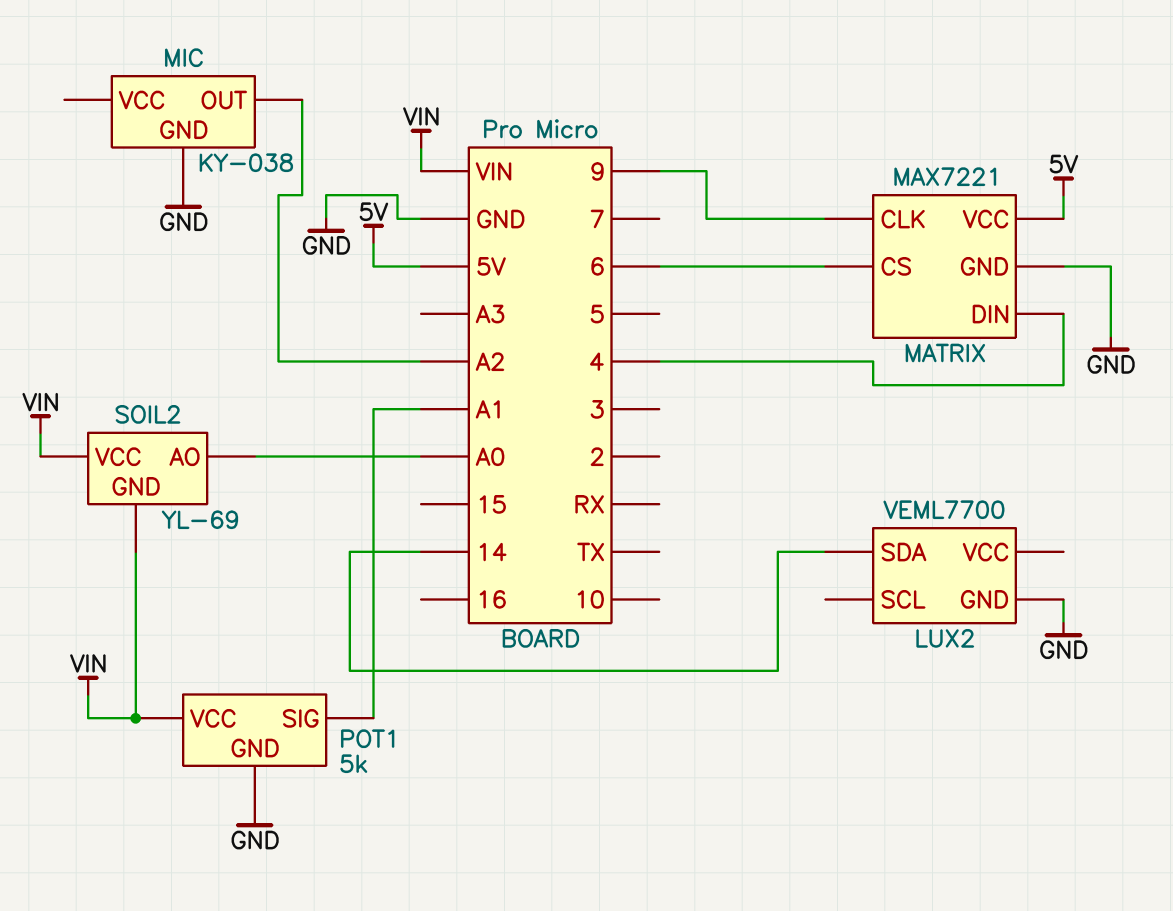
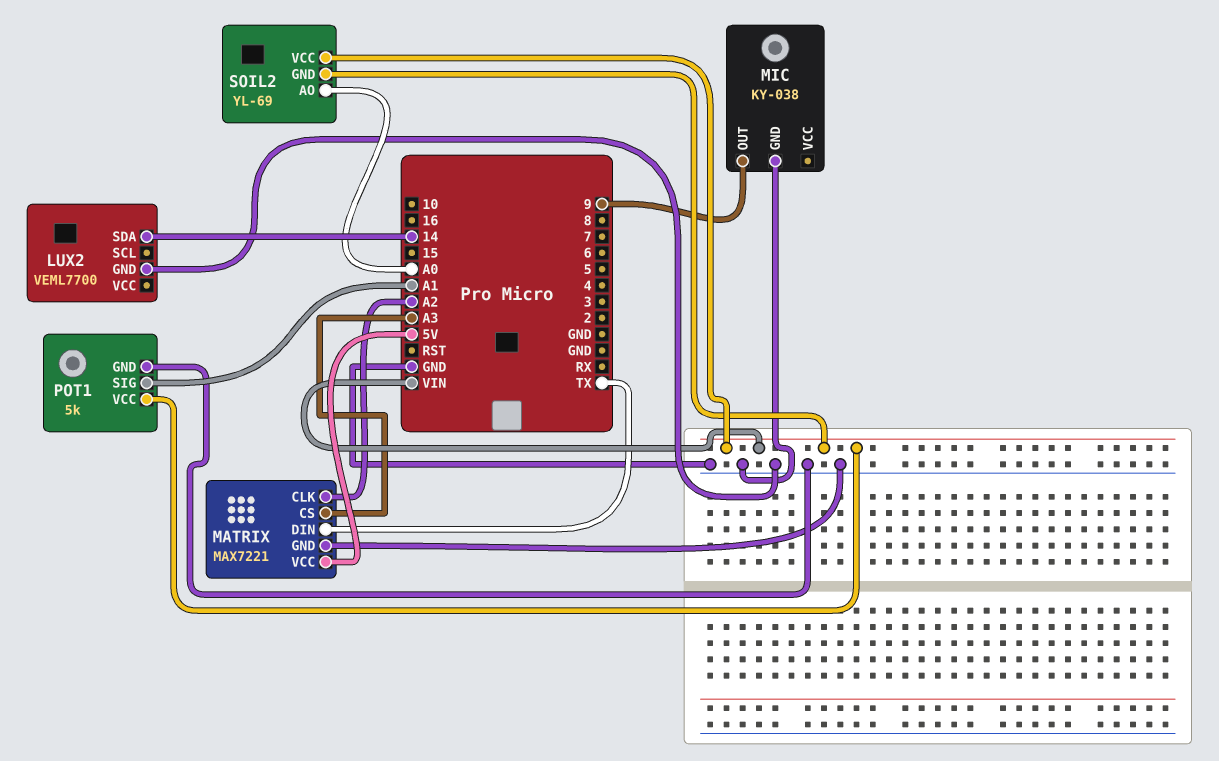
MATRIX pin CLK: 9 -> A2
MATRIX pin CS: 6 -> A3
MATRIX pin DIN: 4 -> TX
MIC pin OUT: A2 -> 9

